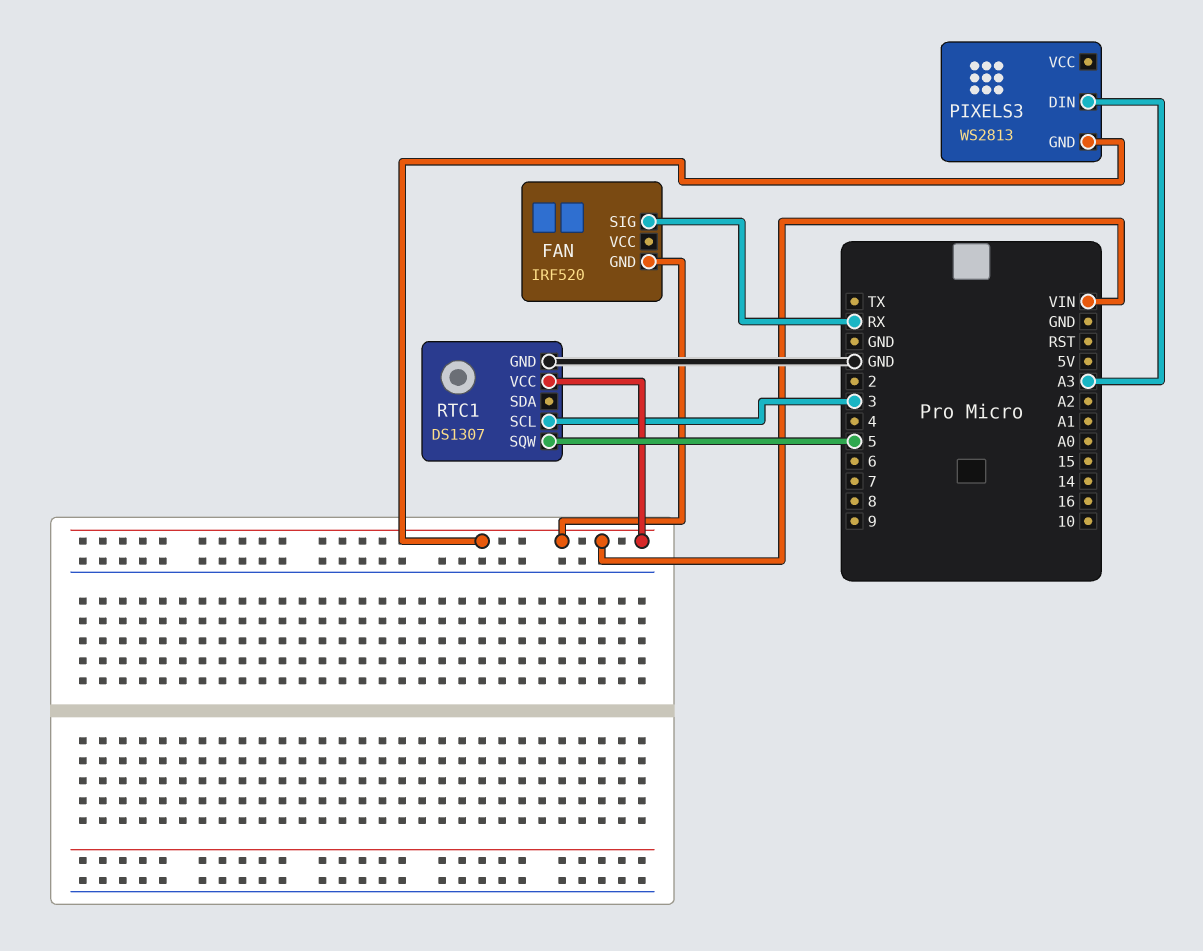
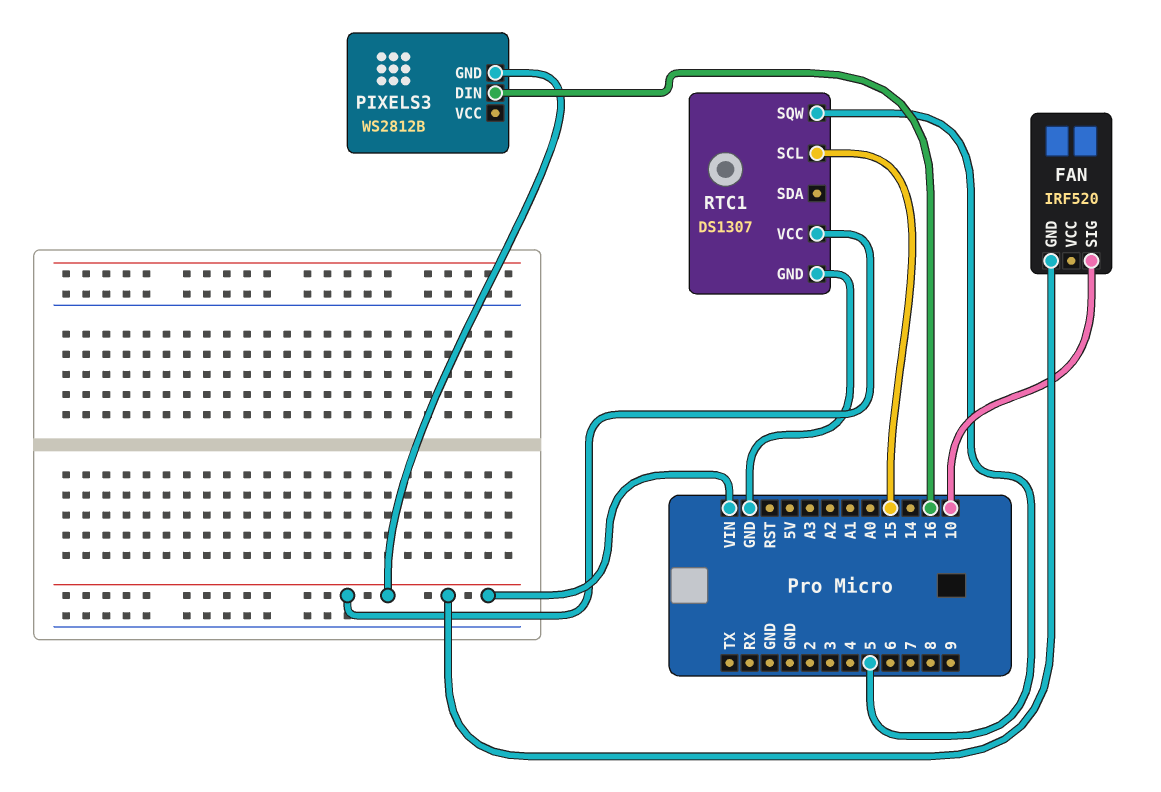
FAN pin SIG: RX -> 10
PIXELS3: WS2813 -> WS2812B
PIXELS3 pin DIN: A3 -> 16
RTC1 pin SCL: 3 -> 15

